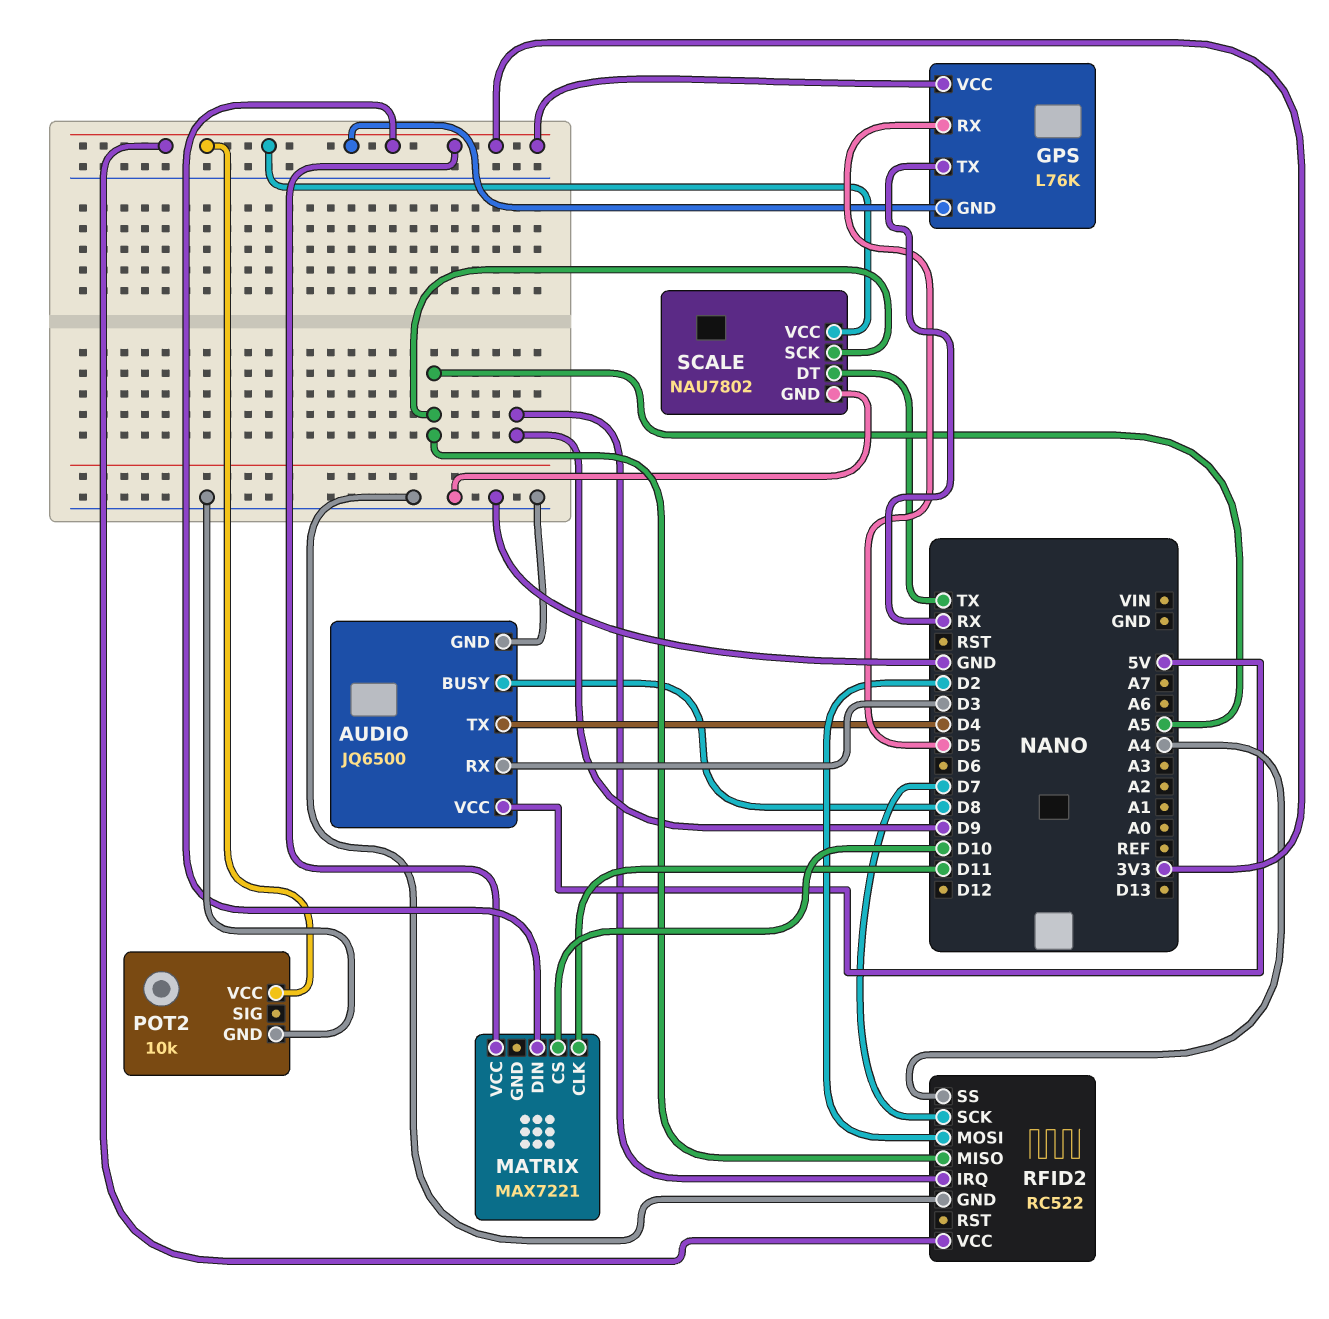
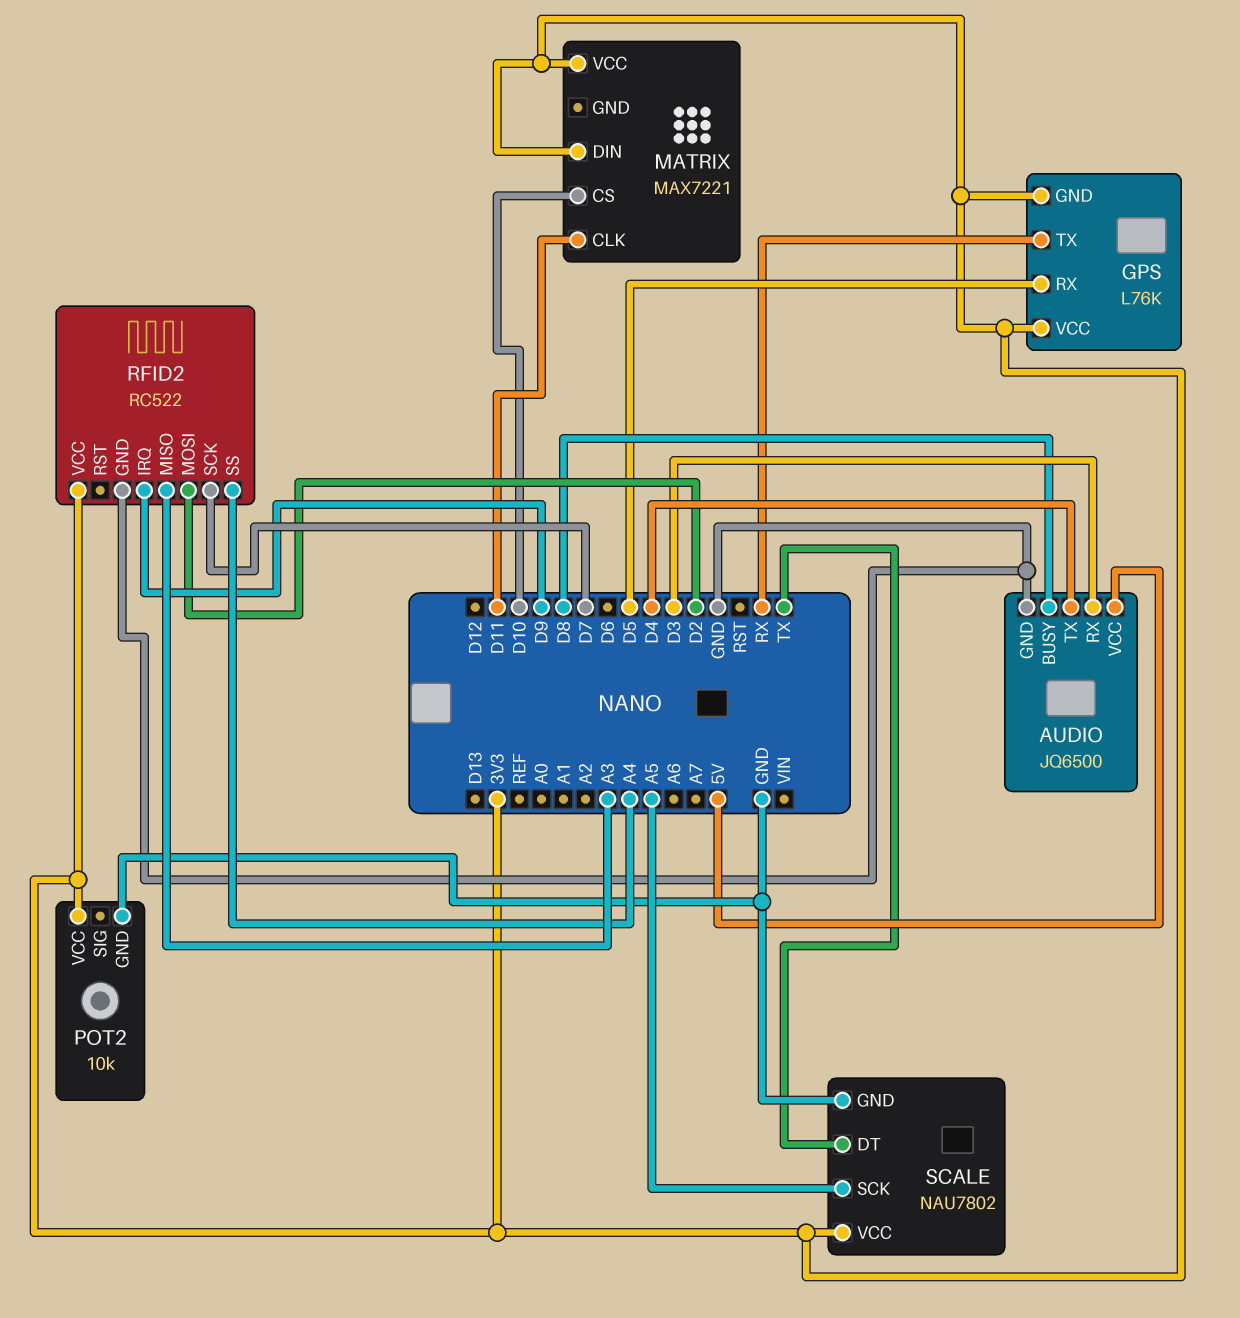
RFID2 pin MISO: A5 -> A3

